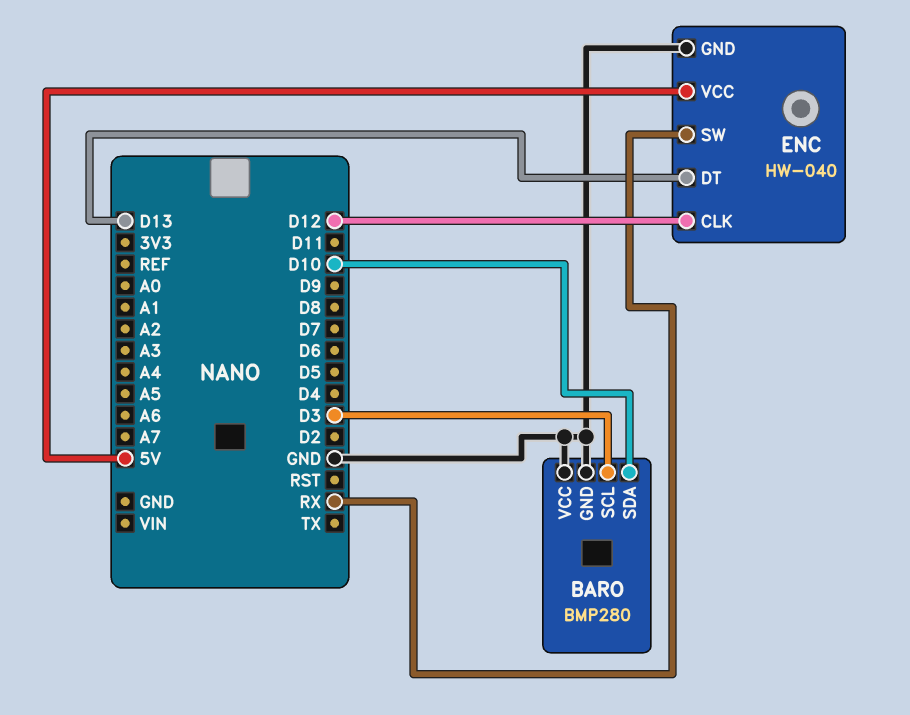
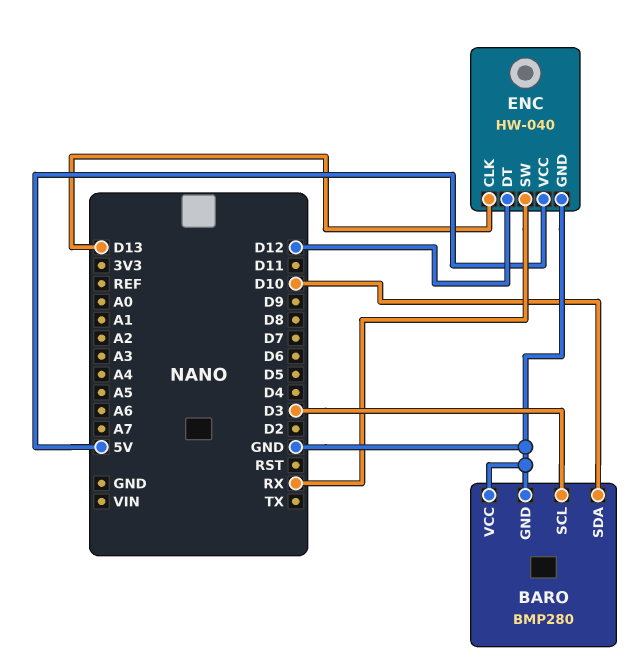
ENC pin CLK: D12 -> D13
ENC pin DT: D13 -> D12

